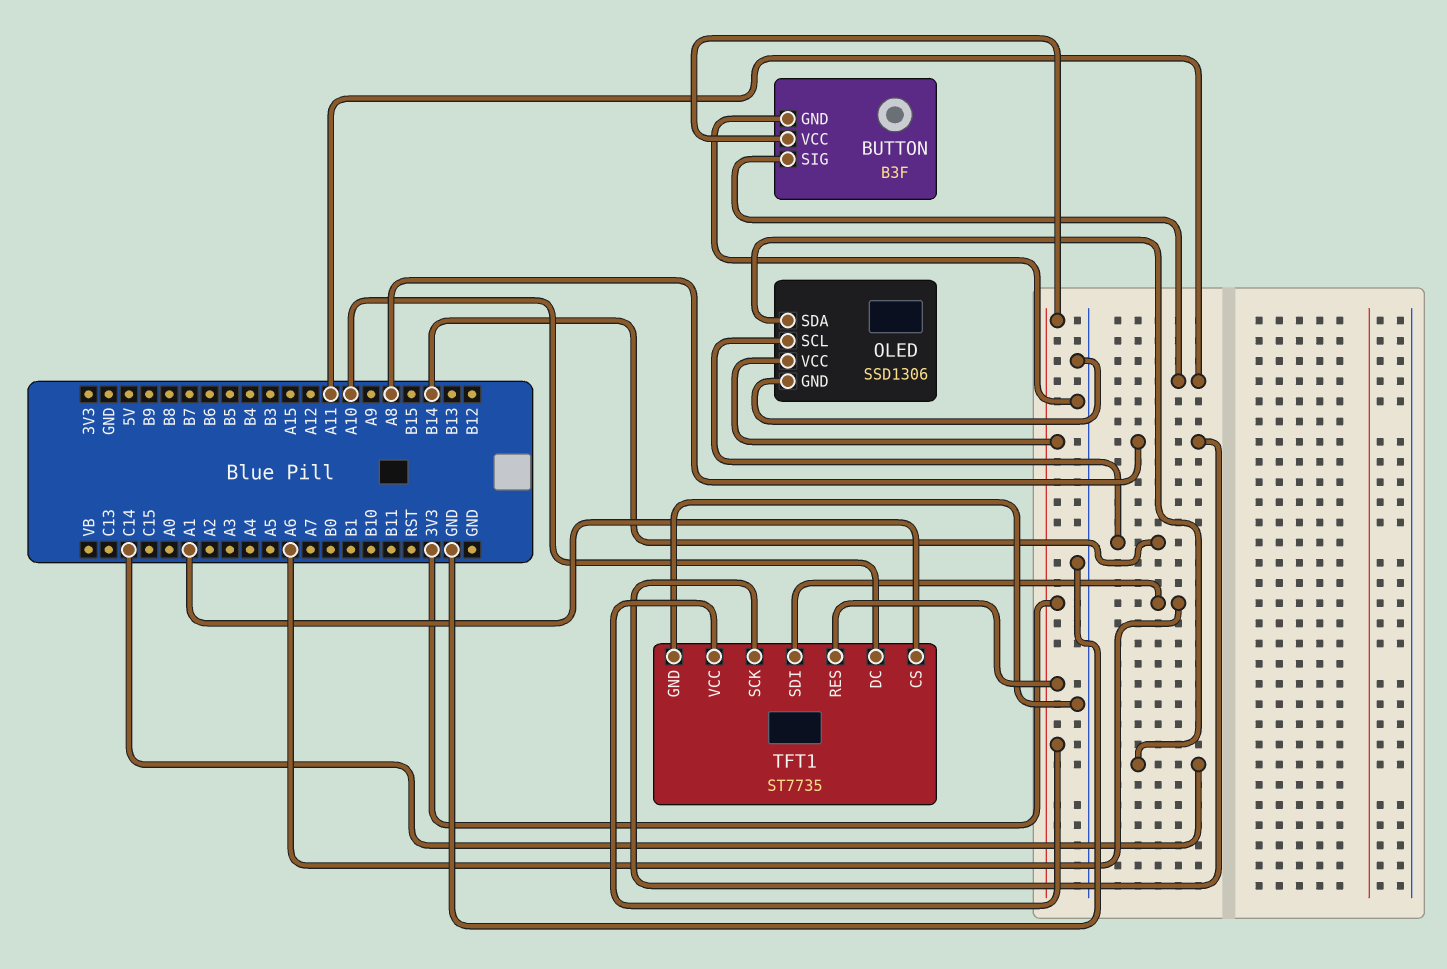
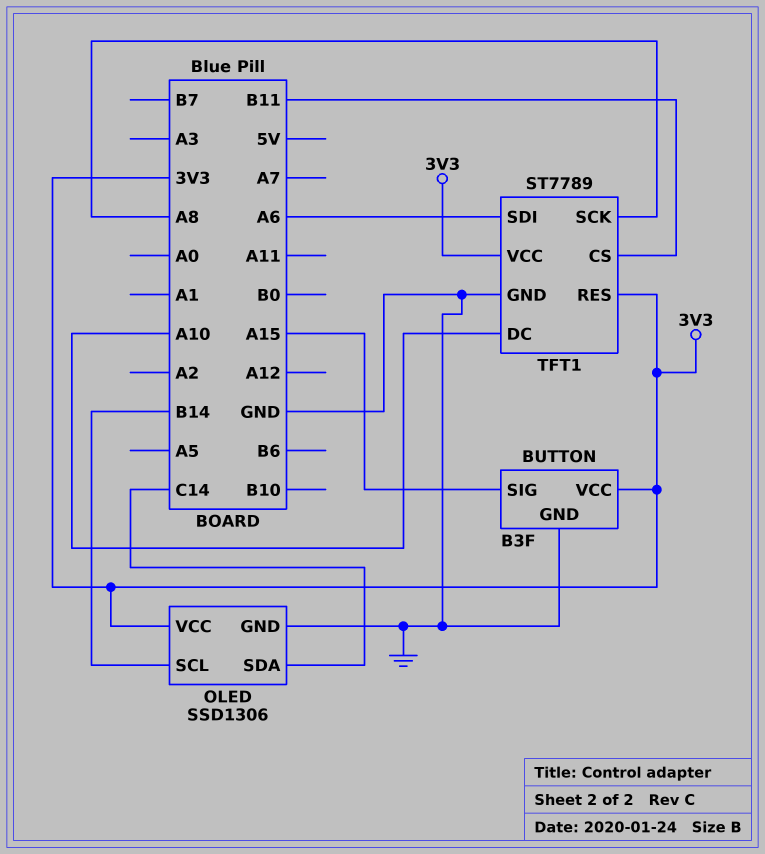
BUTTON pin SIG: A11 -> A15
TFT1: ST7735 -> ST7789
TFT1 pin CS: A1 -> B11

